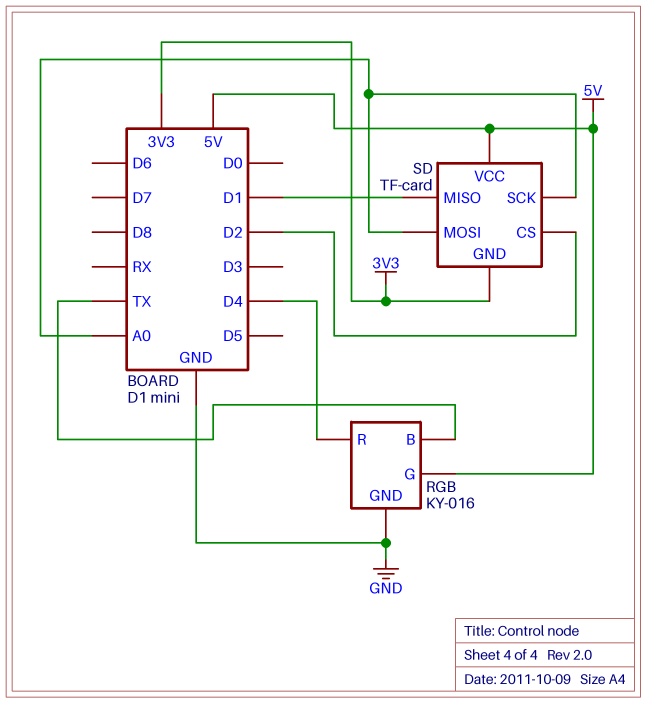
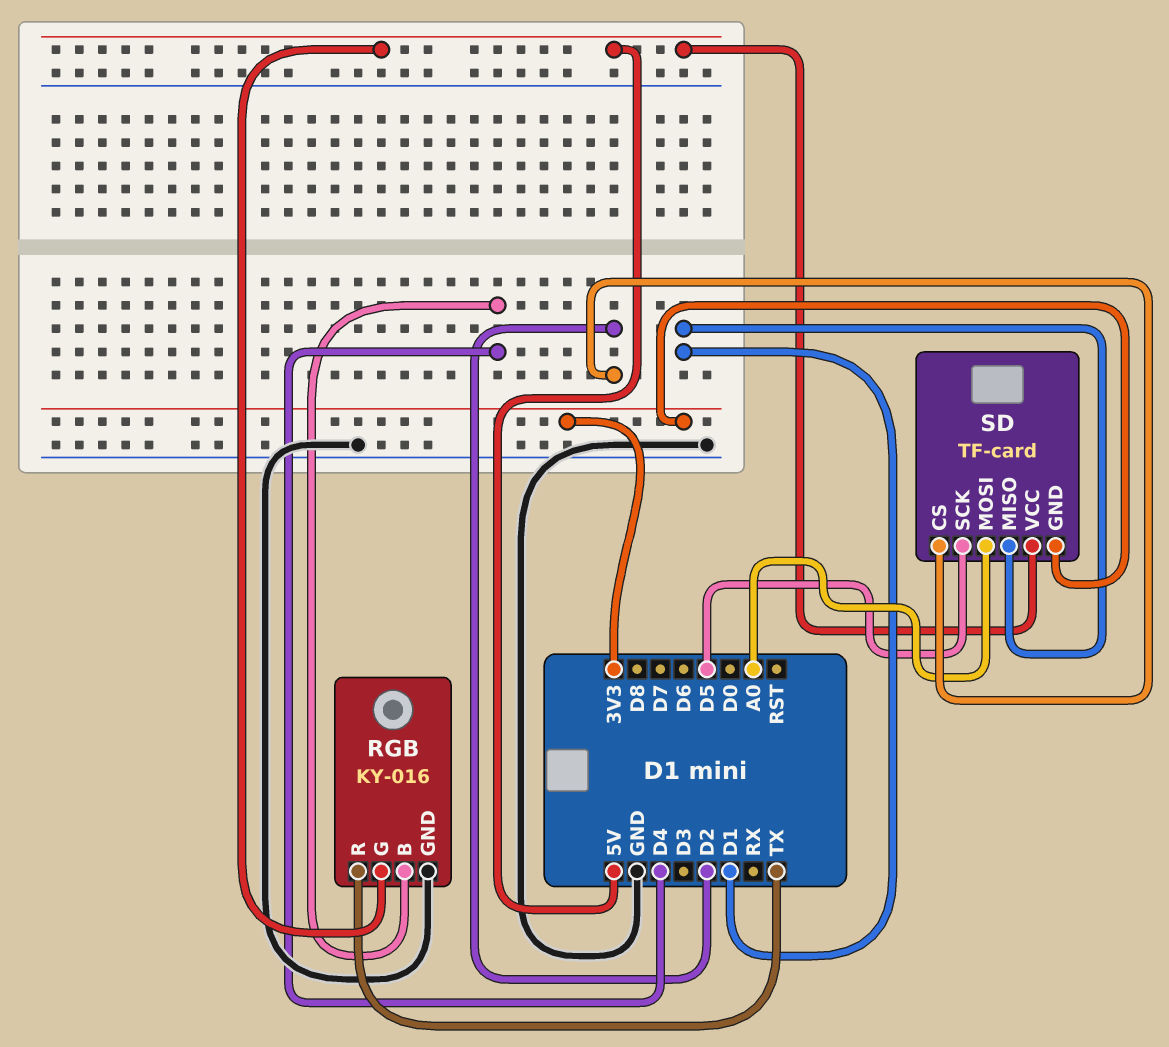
RGB pin B: TX -> D4
RGB pin R: D4 -> TX
SD pin SCK: A0 -> D5

